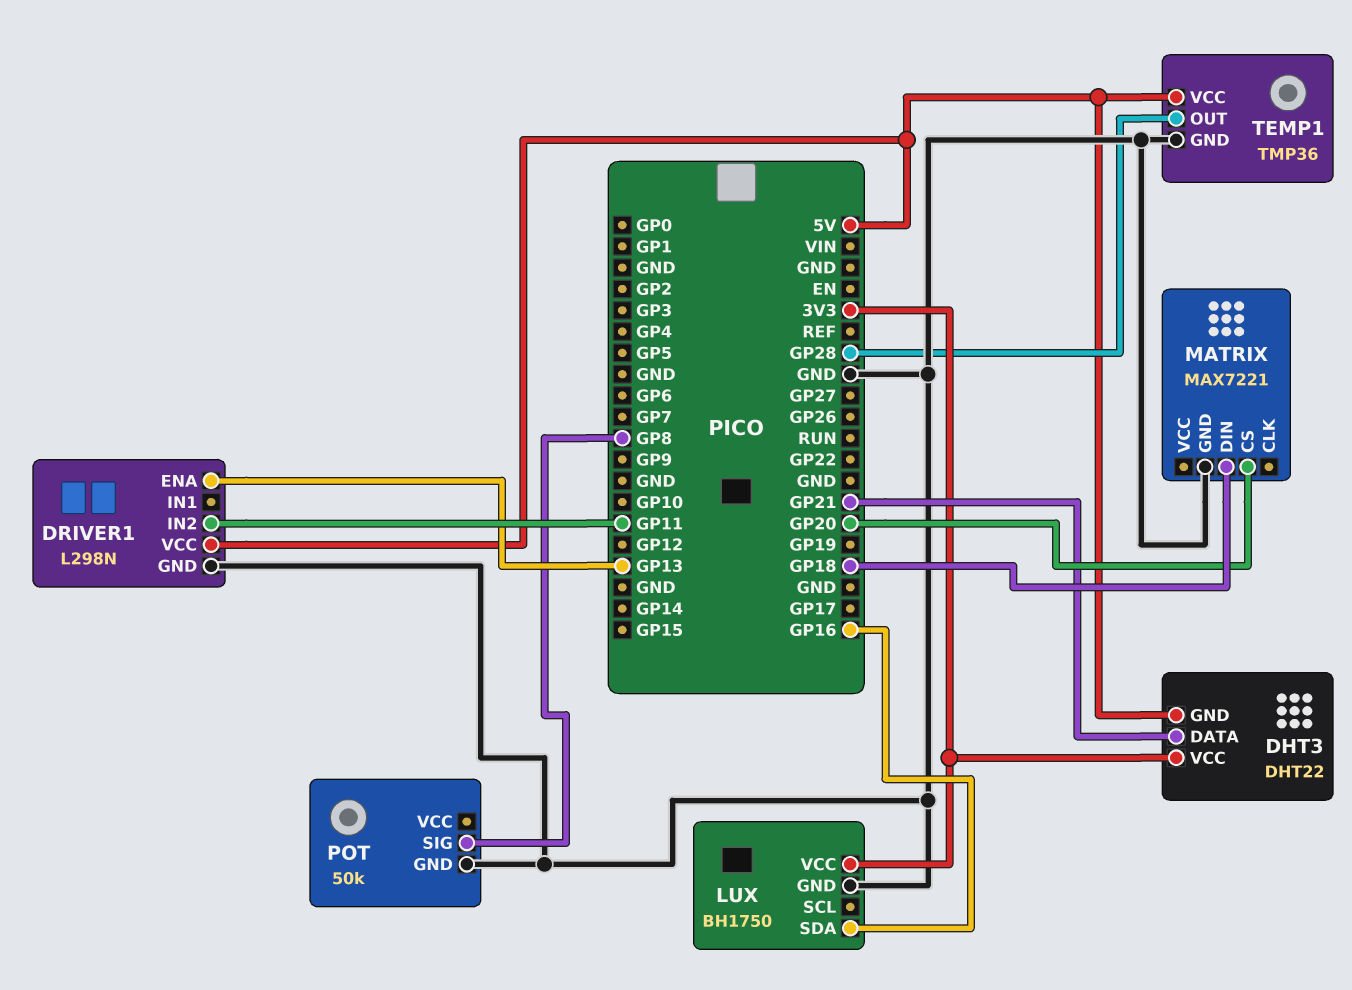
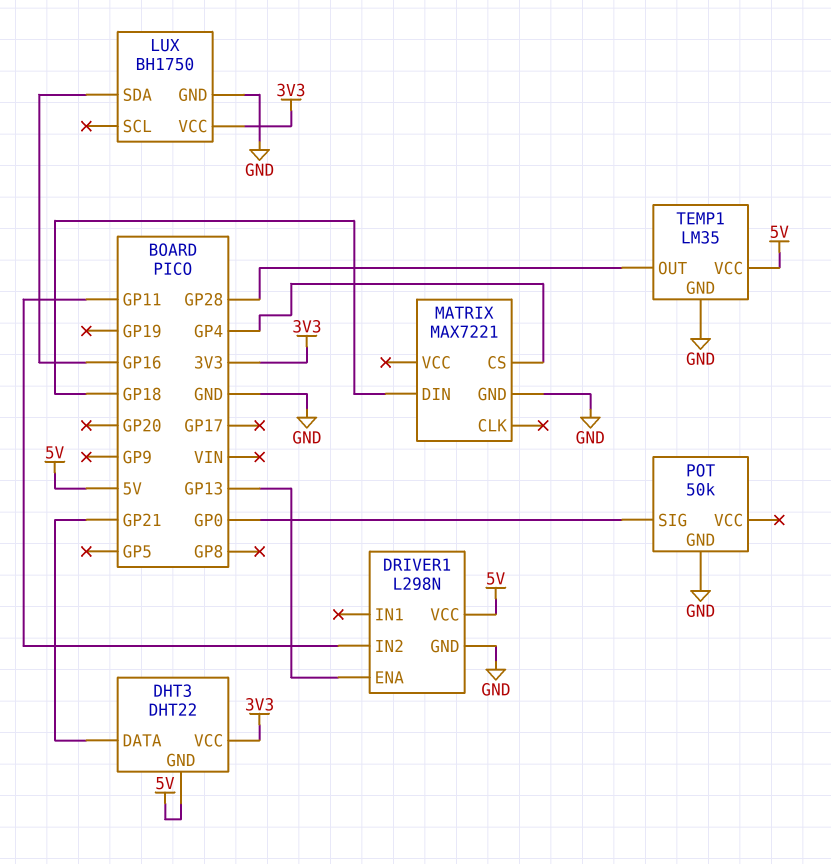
MATRIX pin CS: GP20 -> GP4
POT pin SIG: GP8 -> GP0
TEMP1: TMP36 -> LM35

